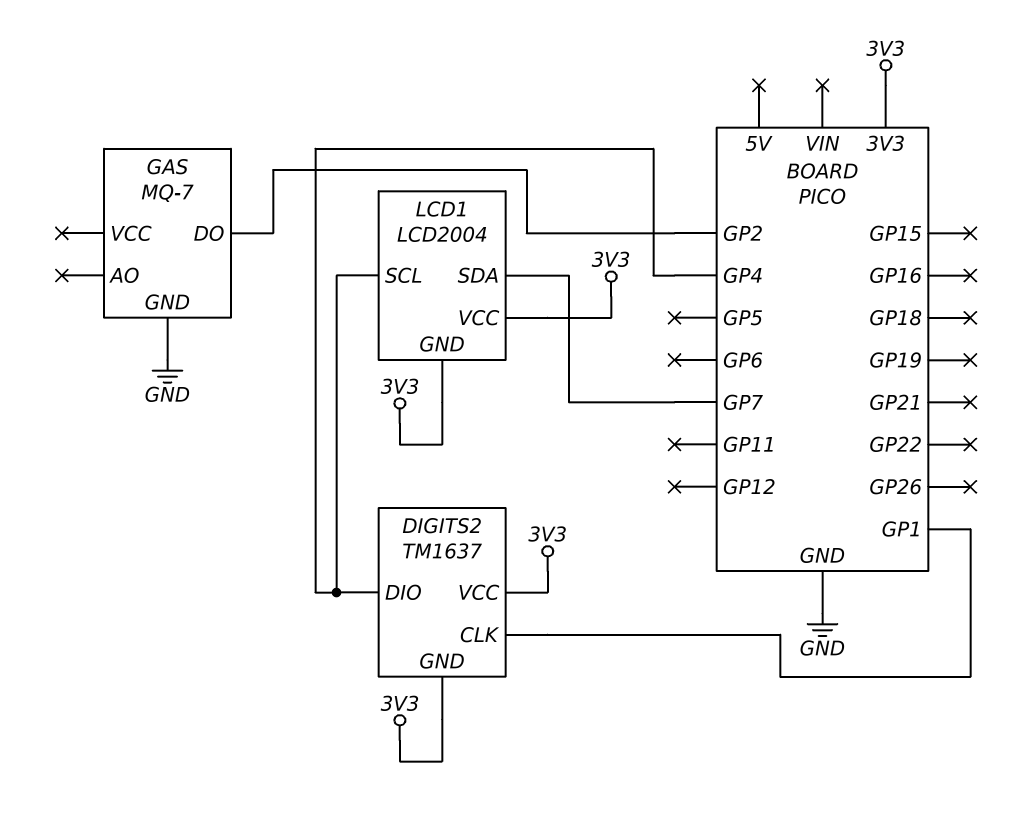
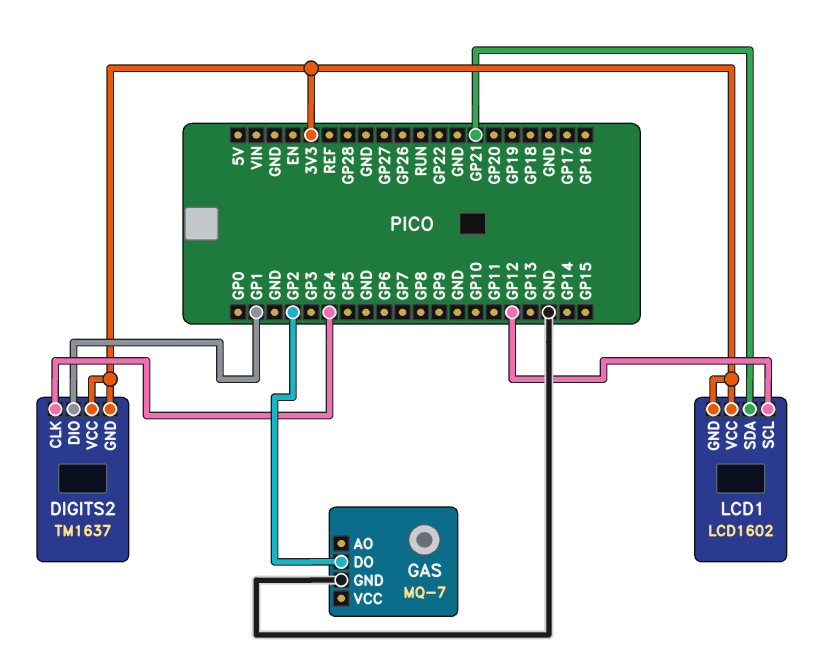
DIGITS2 pin CLK: GP1 -> GP4
DIGITS2 pin DIO: GP4 -> GP1
LCD1: LCD2004 -> LCD1602
LCD1 pin SCL: GP4 -> GP12
LCD1 pin SDA: GP7 -> GP21

